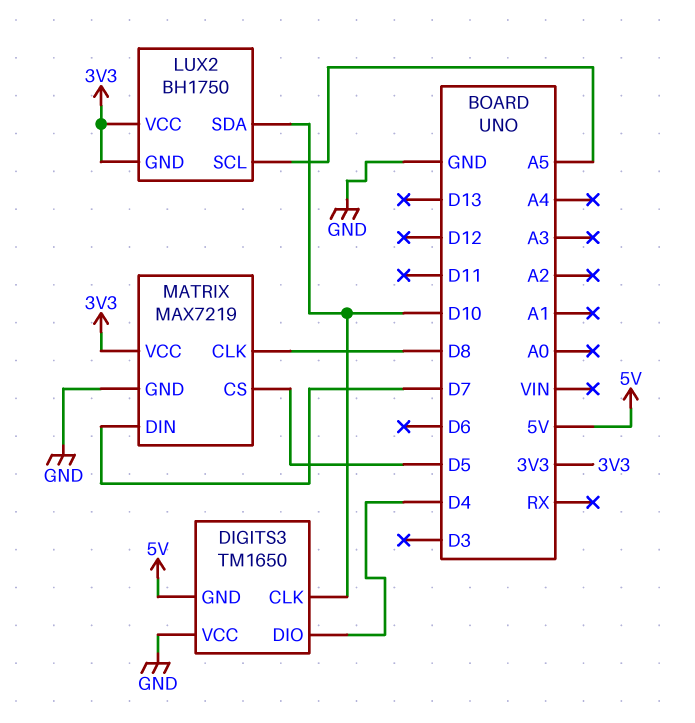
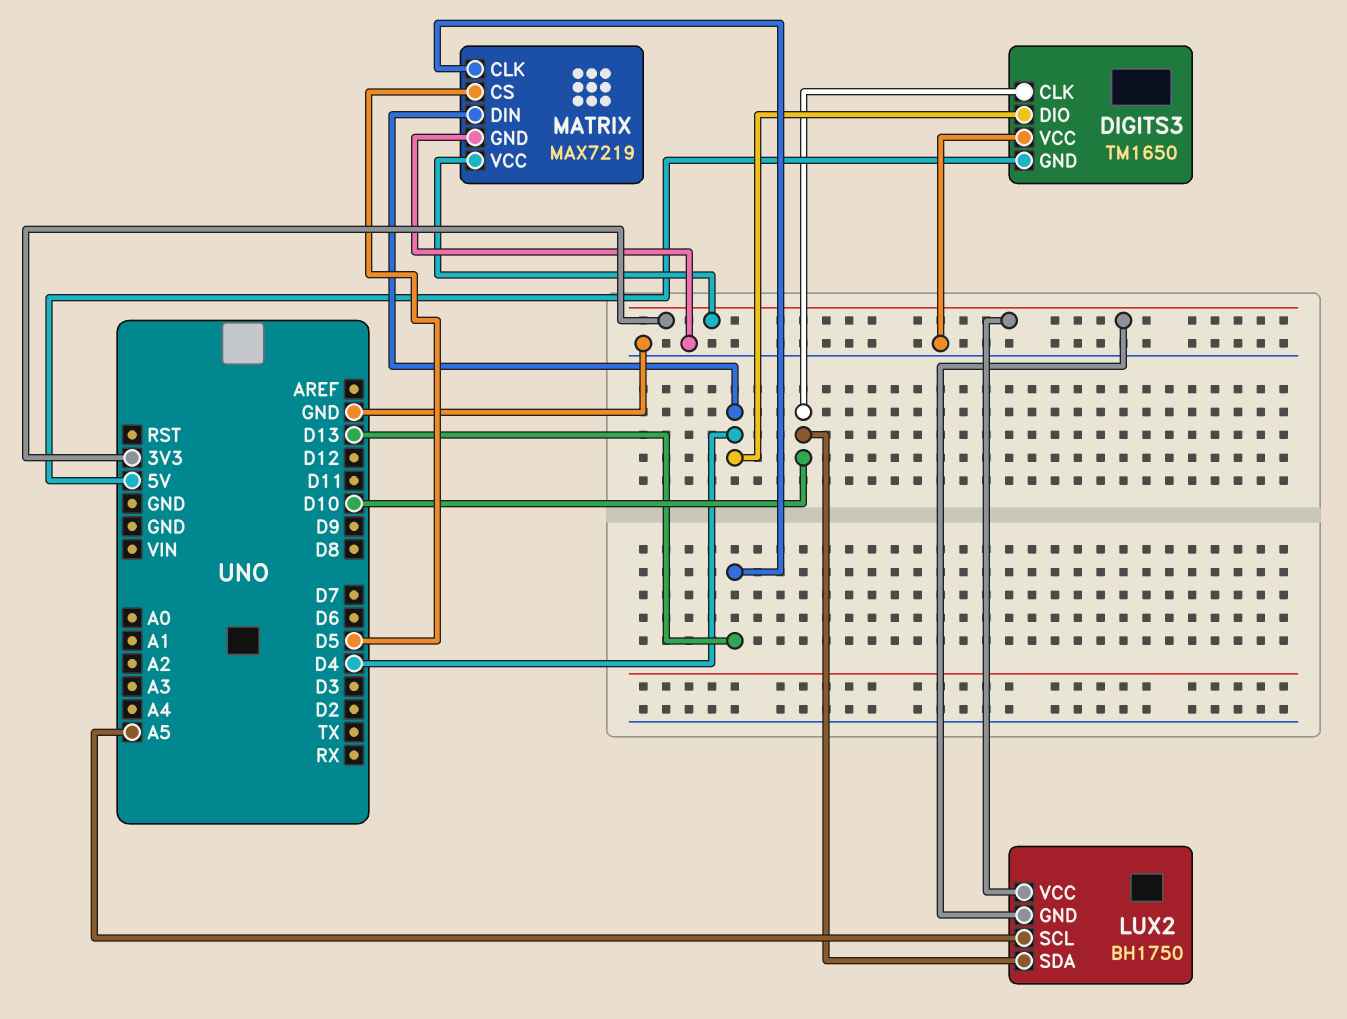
MATRIX pin CLK: D8 -> D13
MATRIX pin DIN: D7 -> D4

